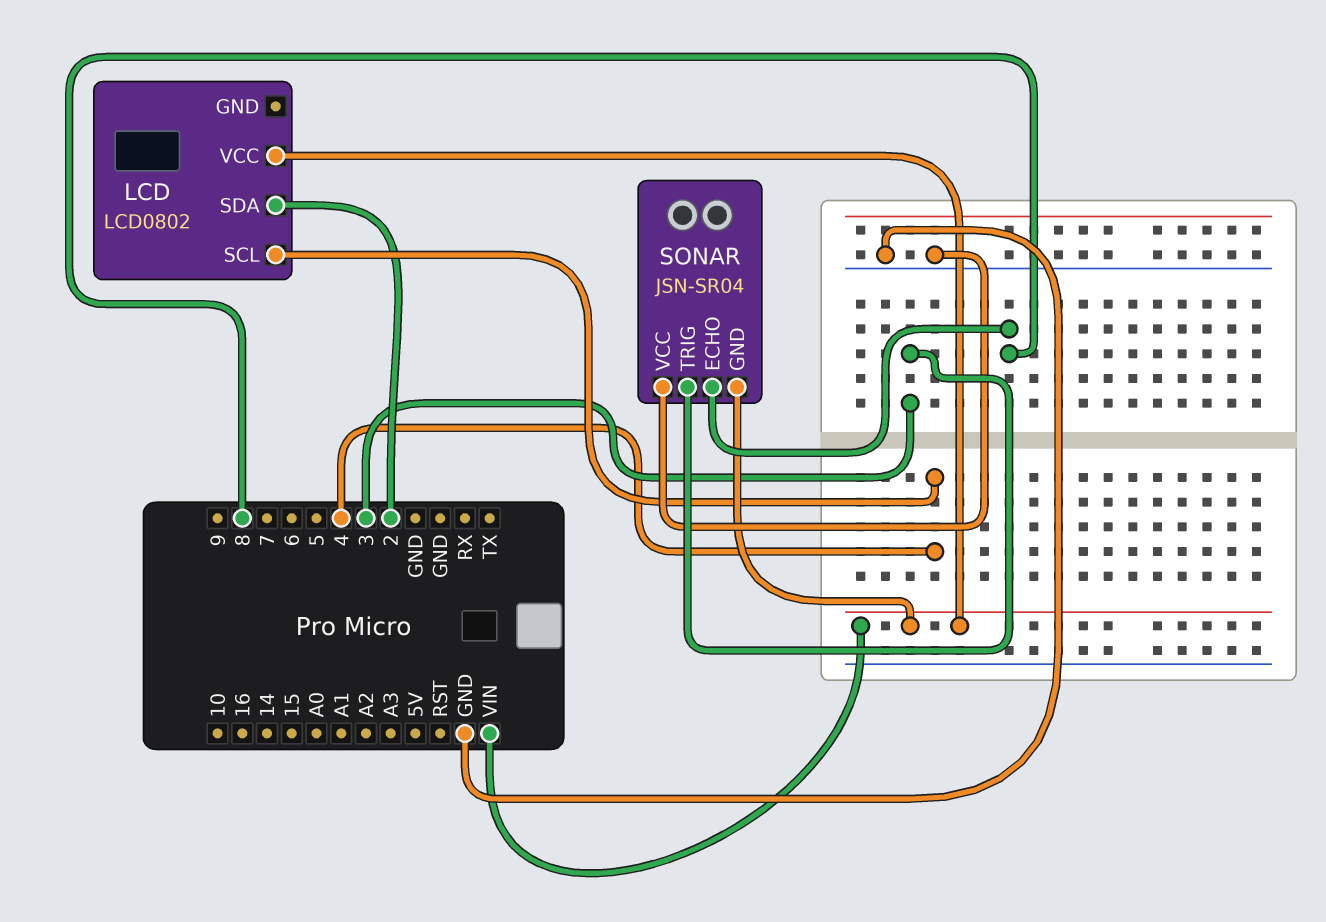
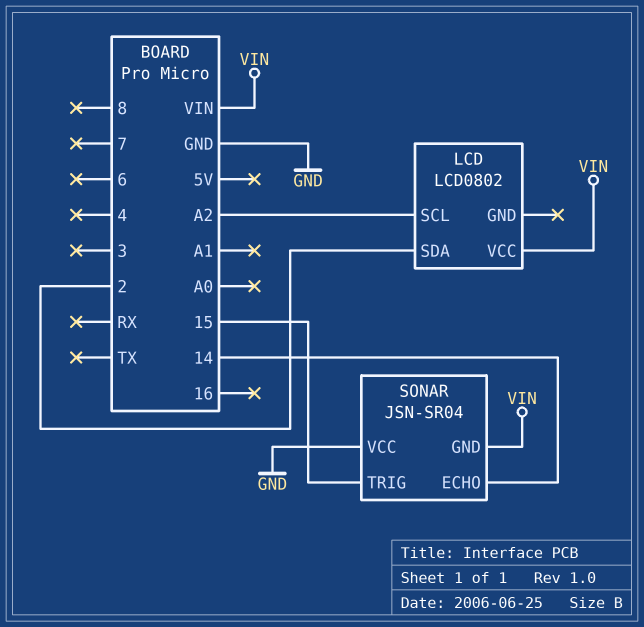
LCD pin SCL: 4 -> A2
SONAR pin ECHO: 8 -> 14
SONAR pin TRIG: 3 -> 15

